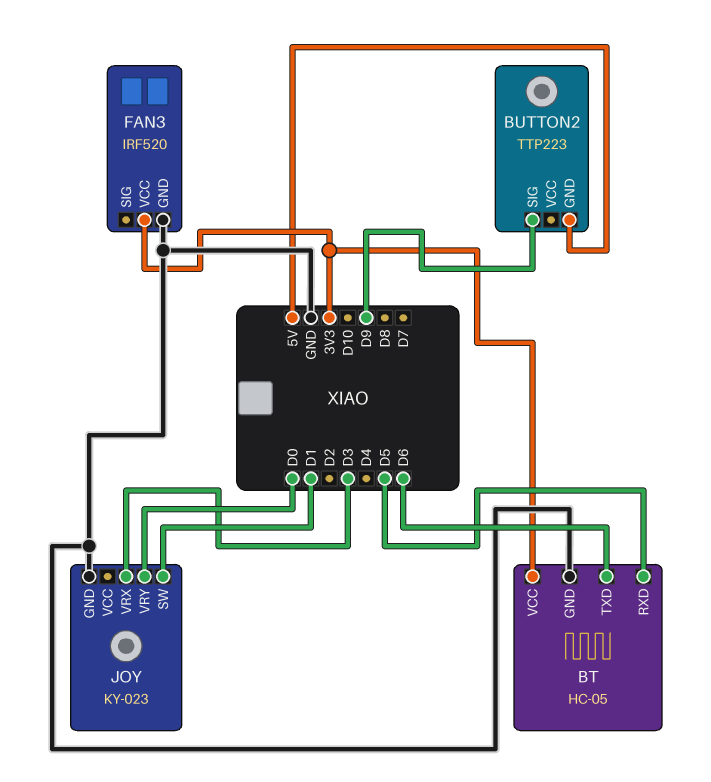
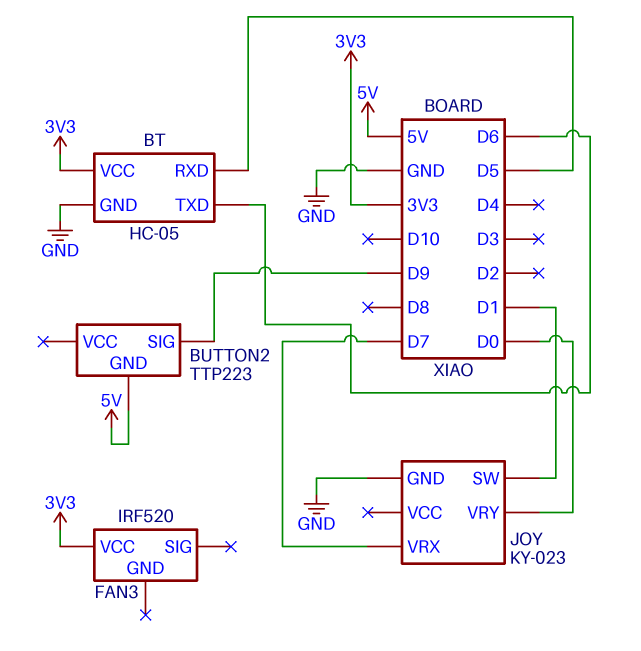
FAN3 pin GND: GND -> none
JOY pin VRX: D3 -> D7

